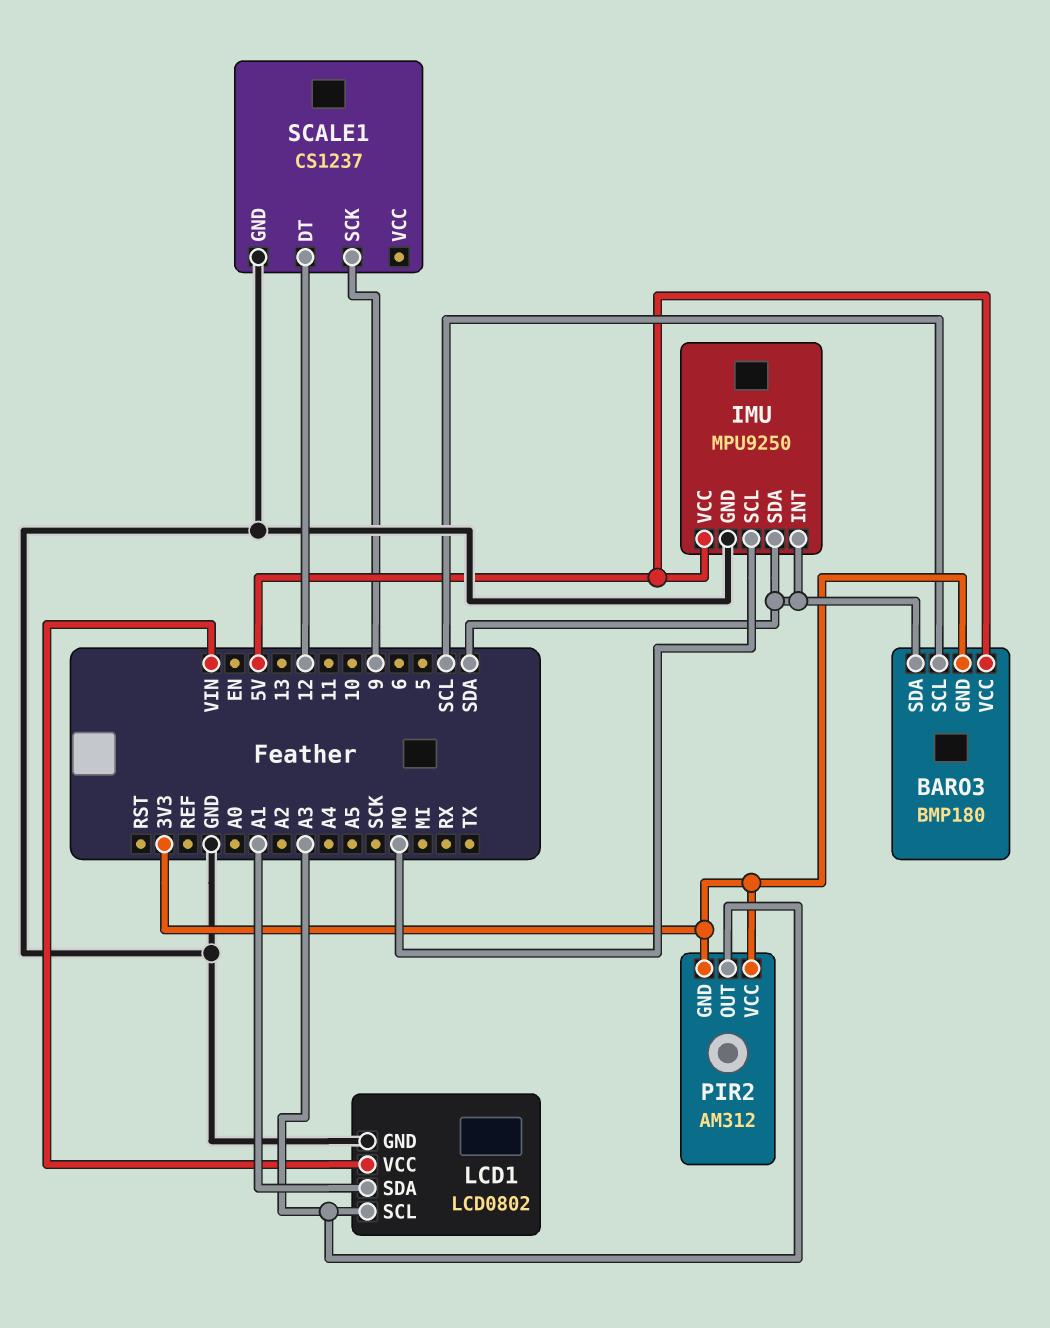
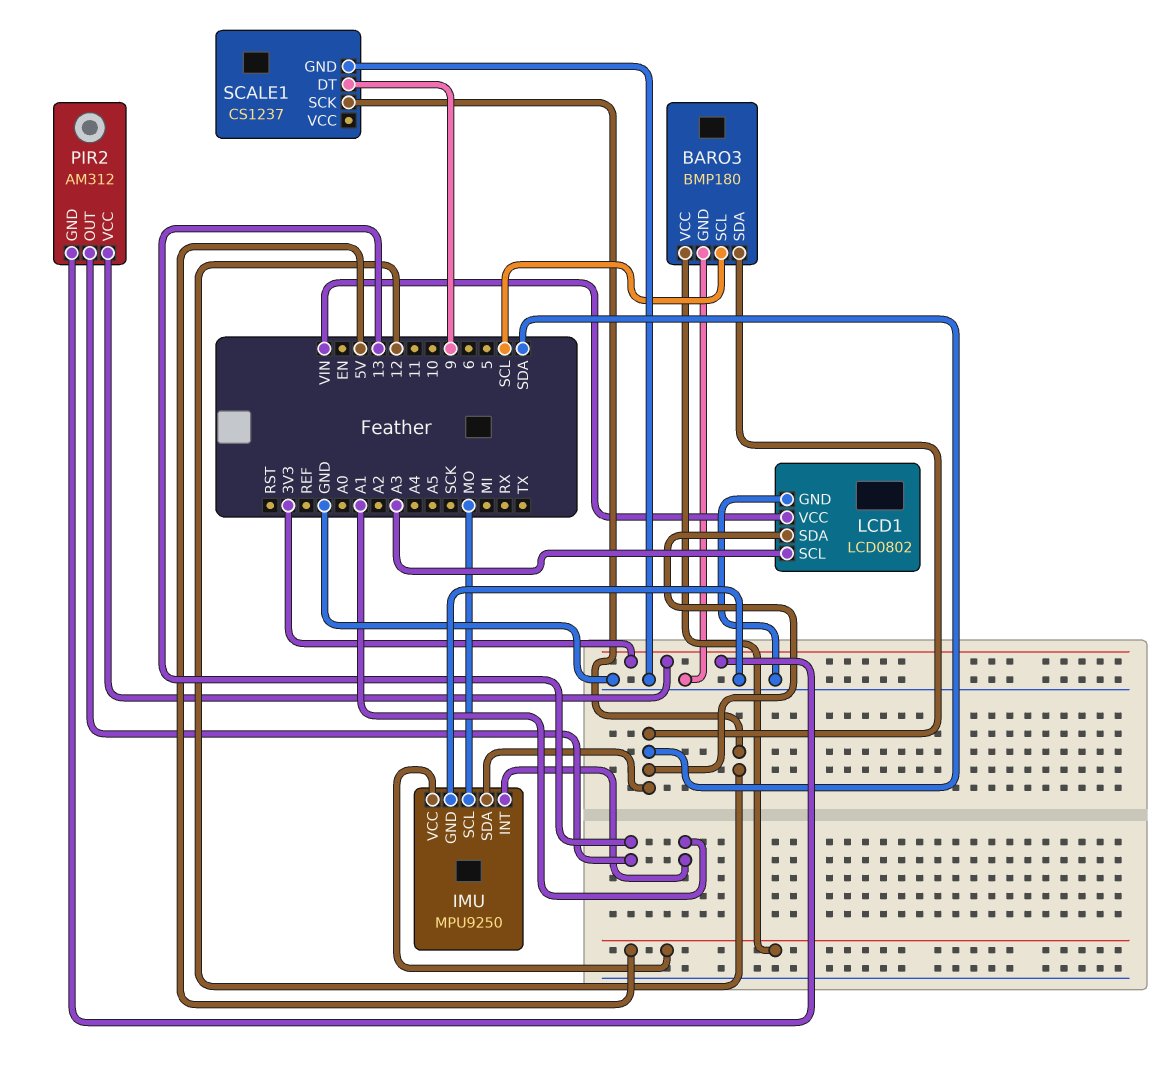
BARO3 pin GND: 3V3 -> GND
IMU pin INT: SDA -> A1
LCD1 pin SDA: A1 -> SDA
PIR2 pin OUT: A3 -> 13
SCALE1 pin DT: 12 -> 9
SCALE1 pin SCK: 9 -> 12

